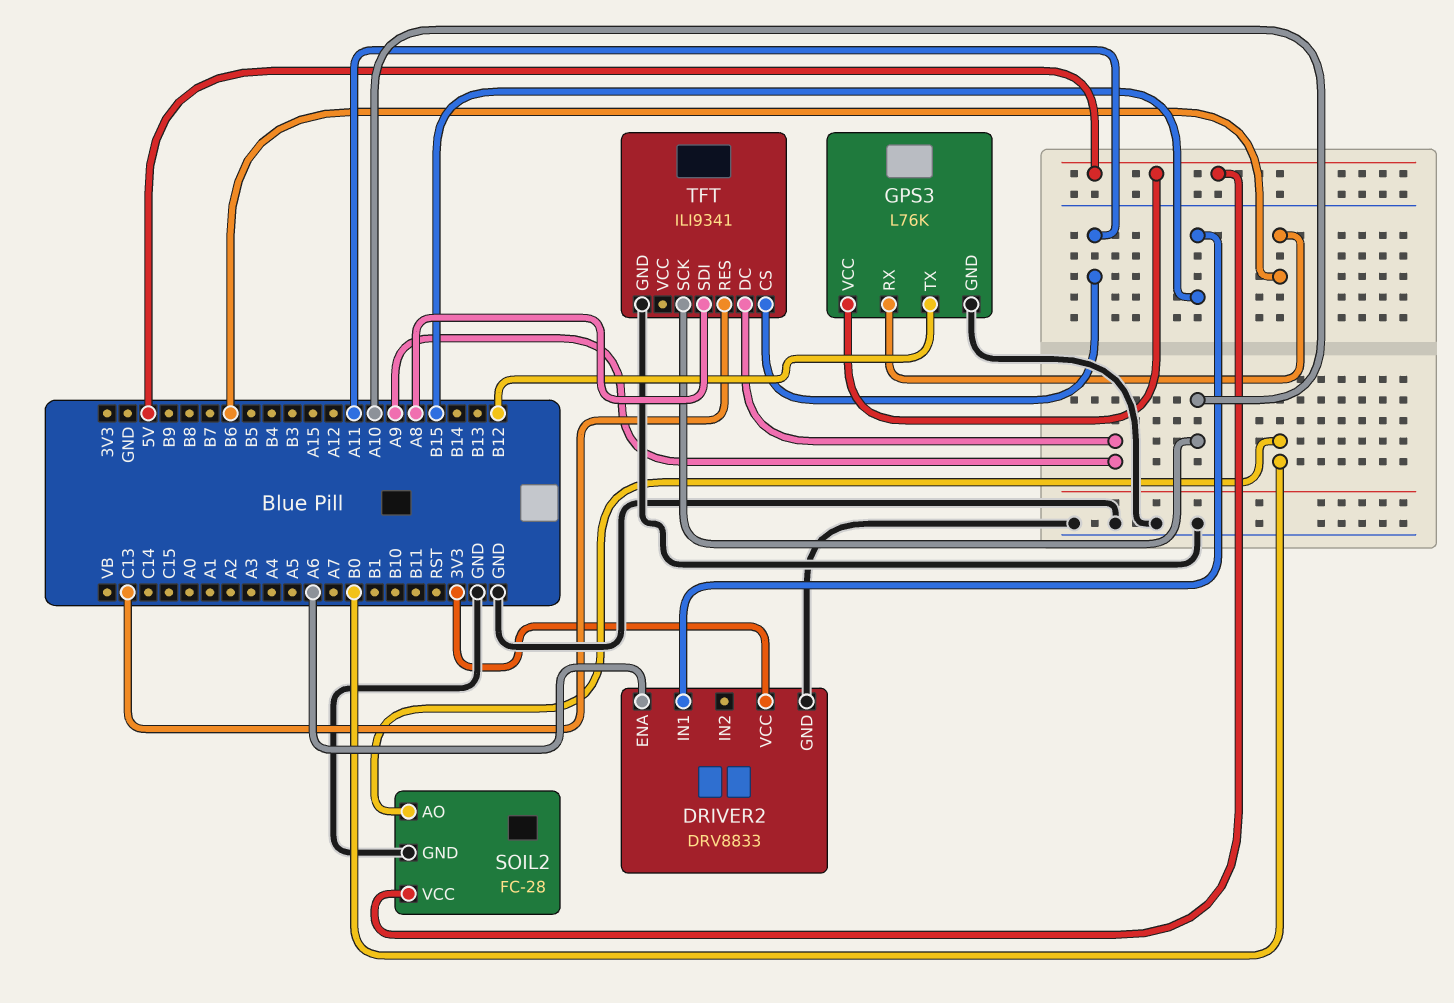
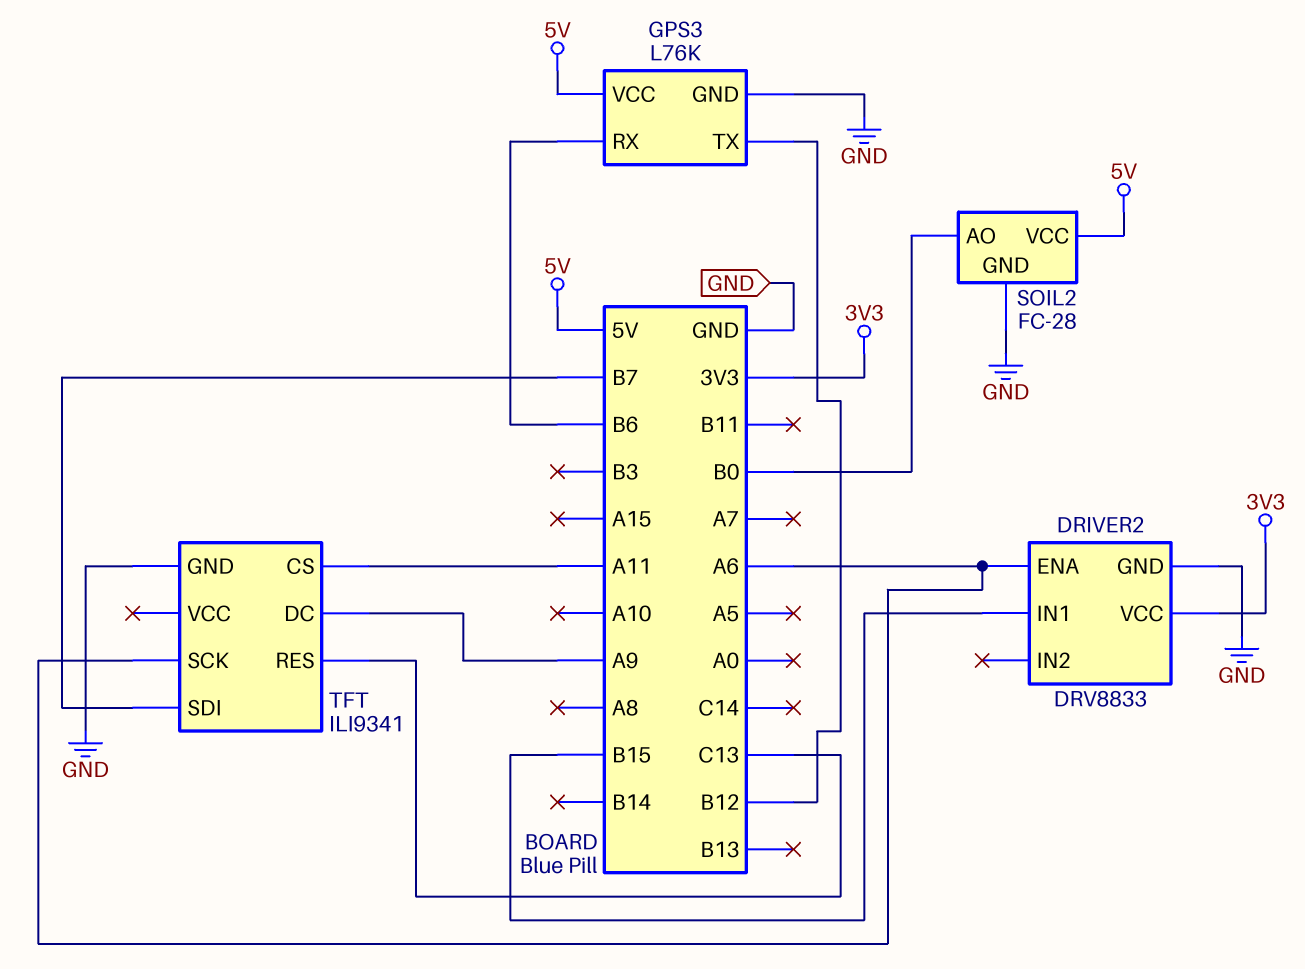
TFT pin SCK: A10 -> A6
TFT pin SDI: A8 -> B7

